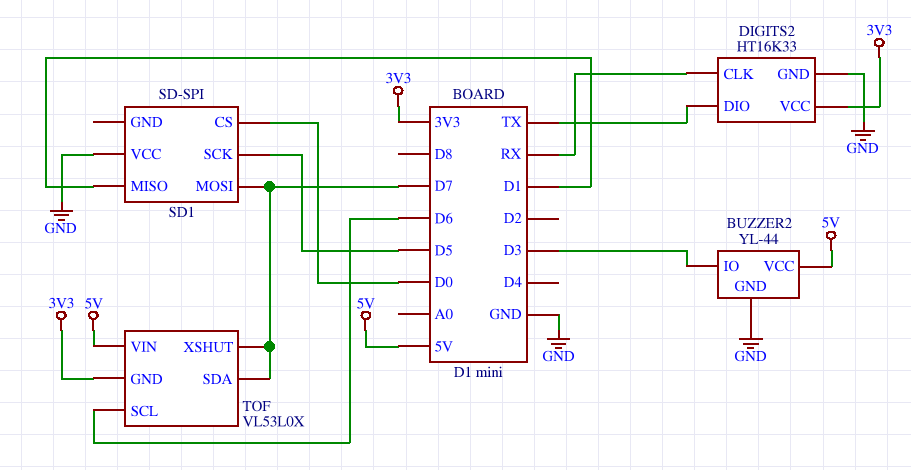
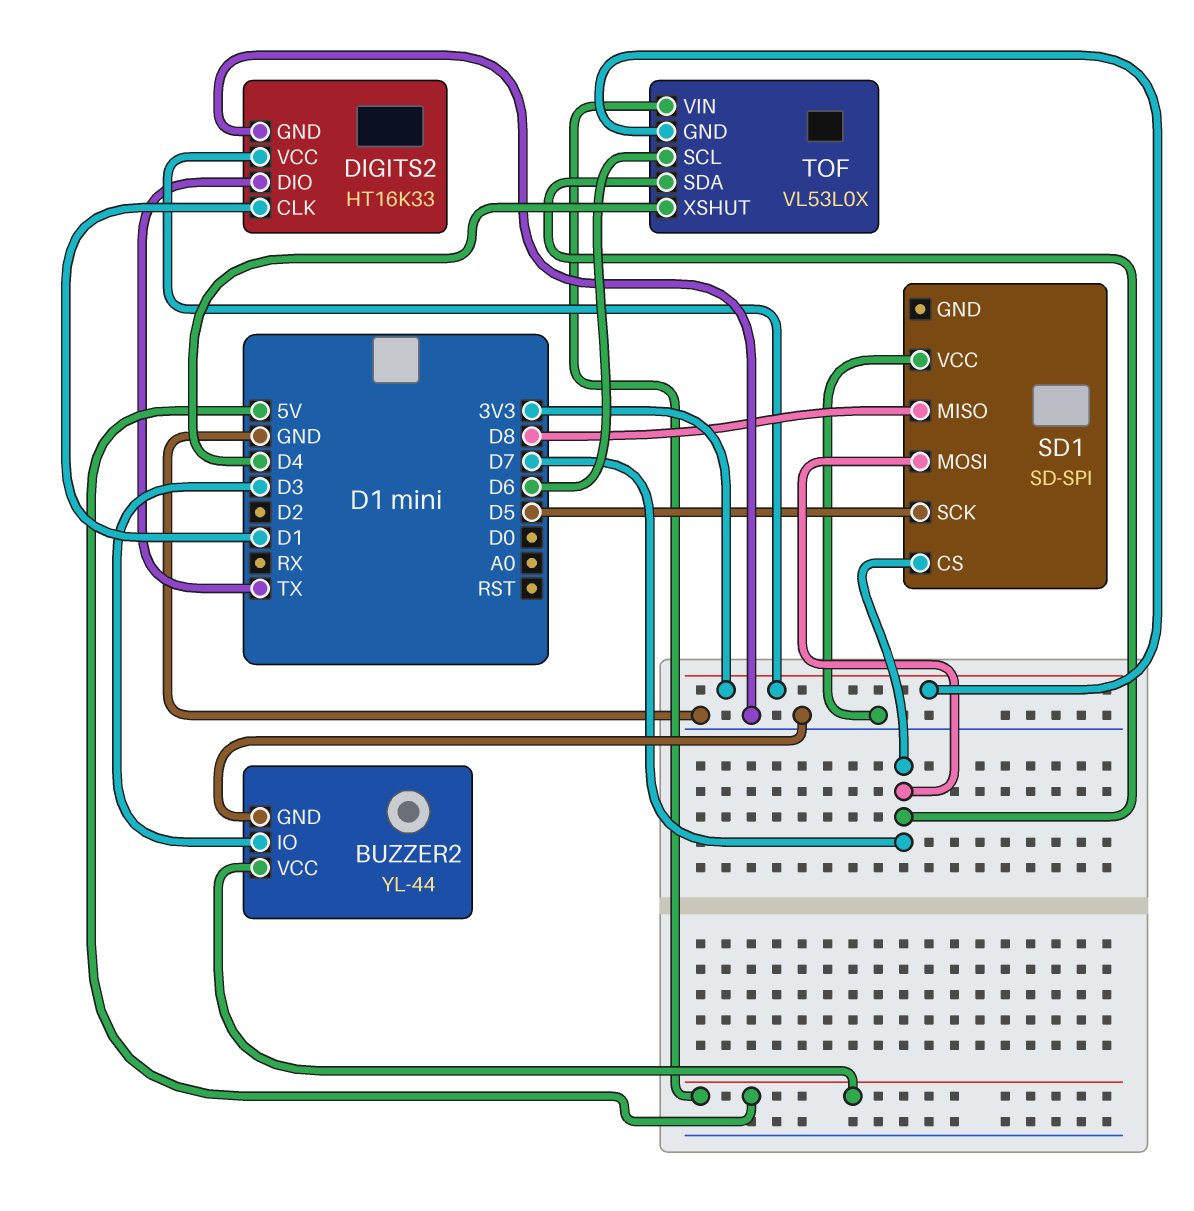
DIGITS2 pin CLK: RX -> D1
SD1 pin CS: D0 -> D7
SD1 pin MISO: D1 -> D8
TOF pin XSHUT: D7 -> D4

